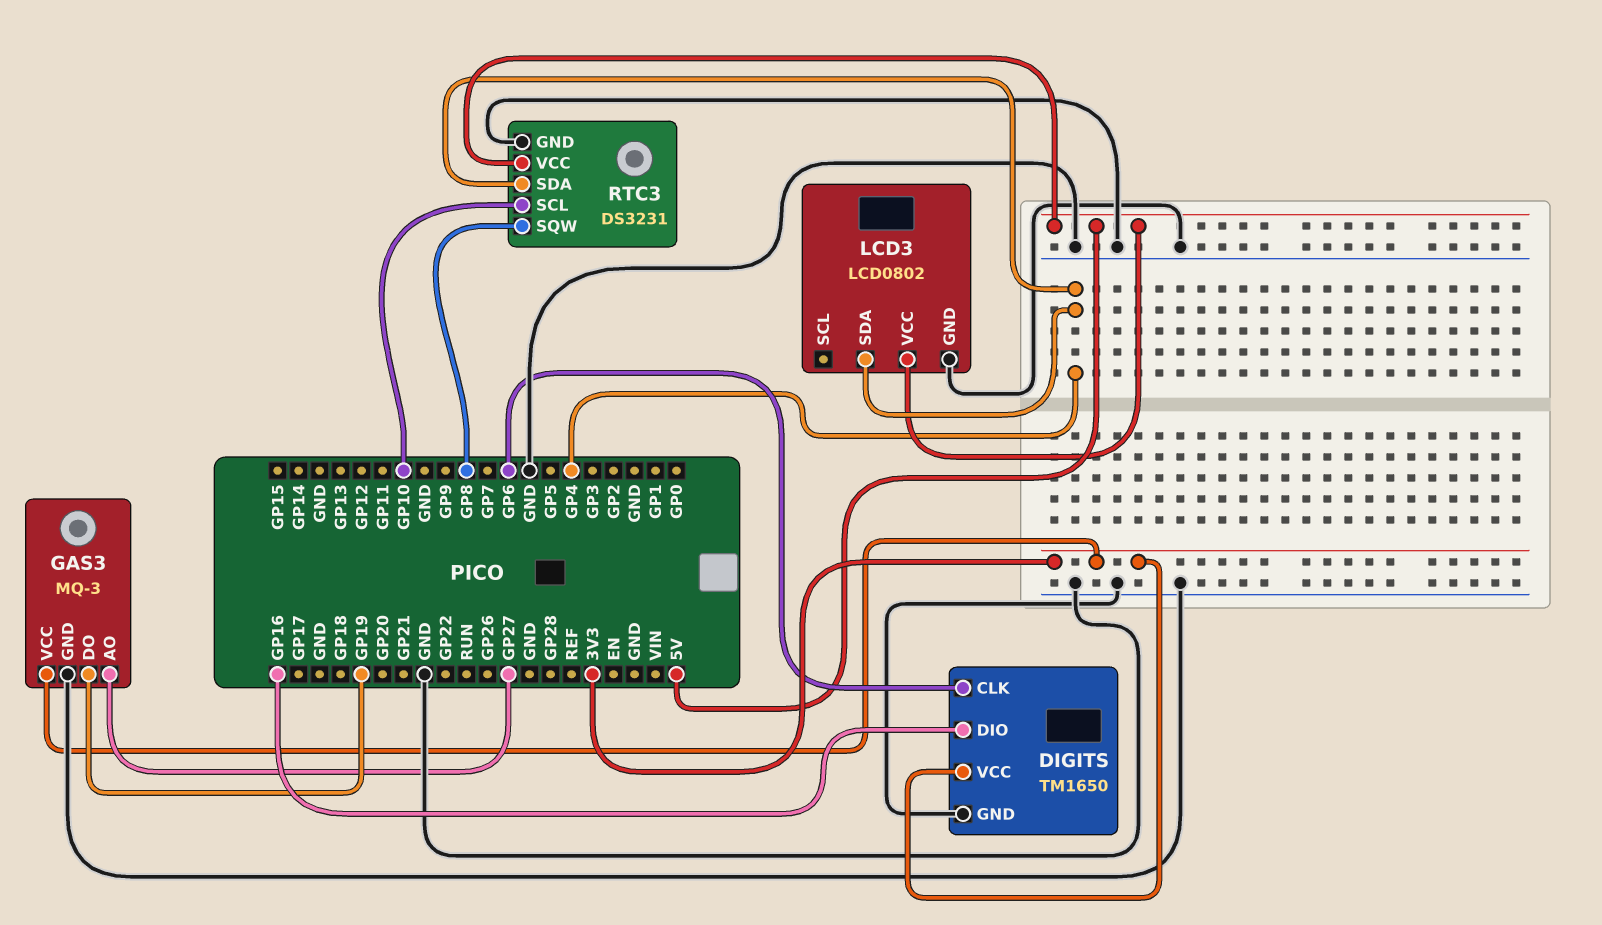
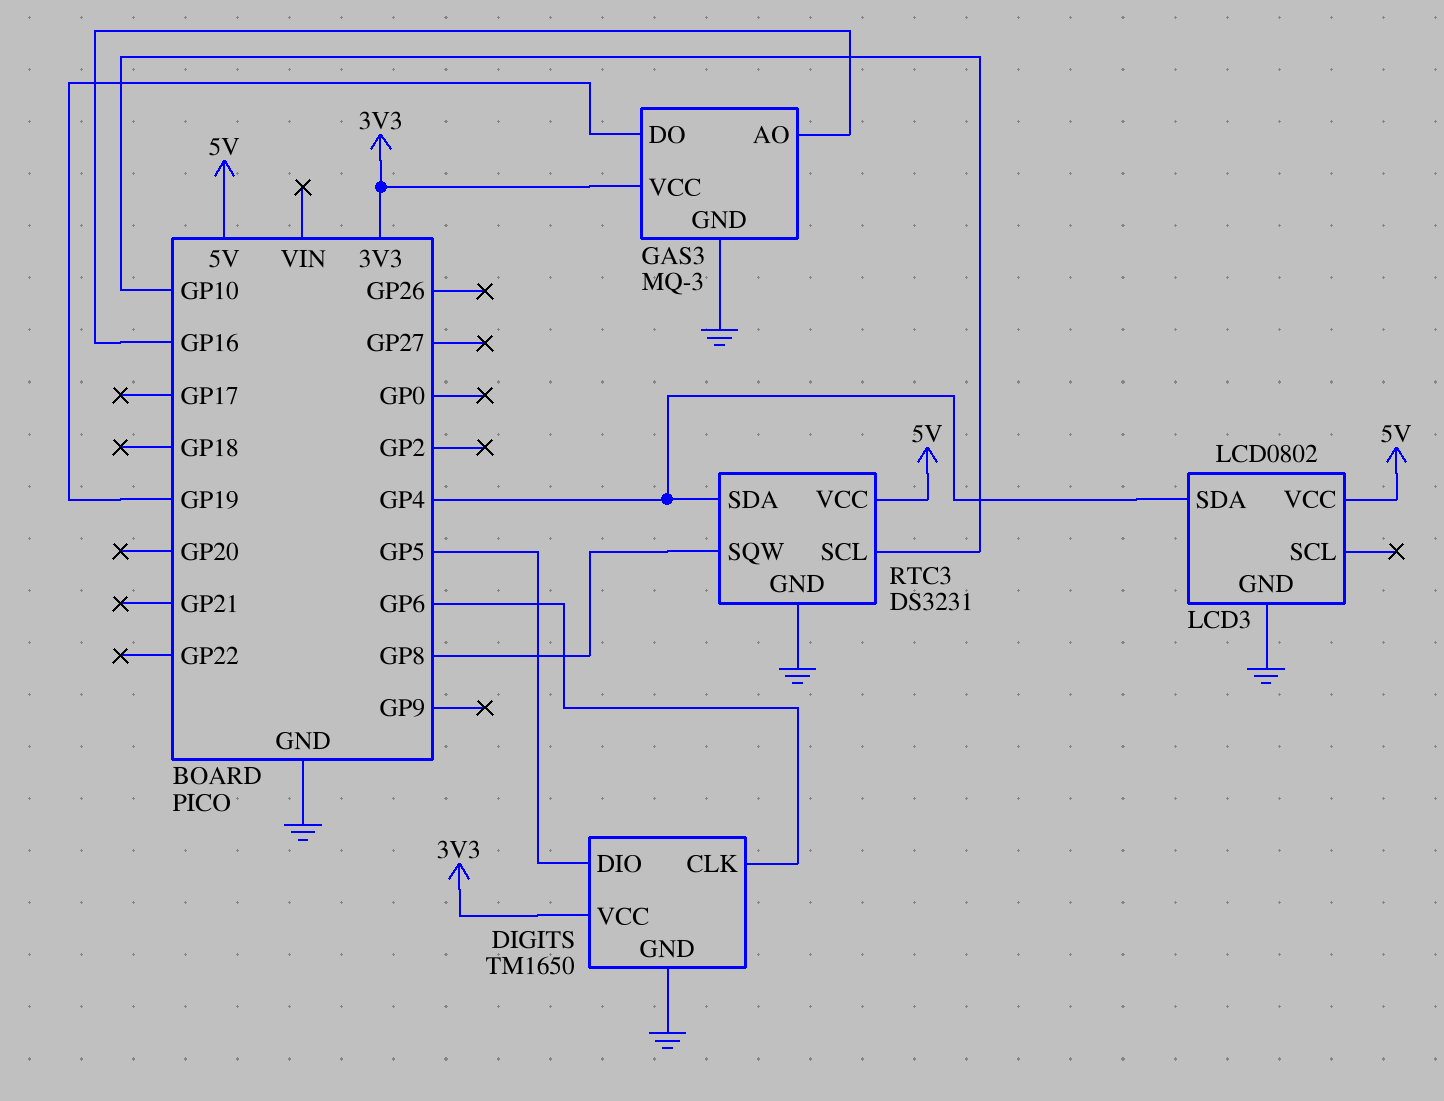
DIGITS pin DIO: GP16 -> GP5
GAS3 pin AO: GP27 -> GP16

